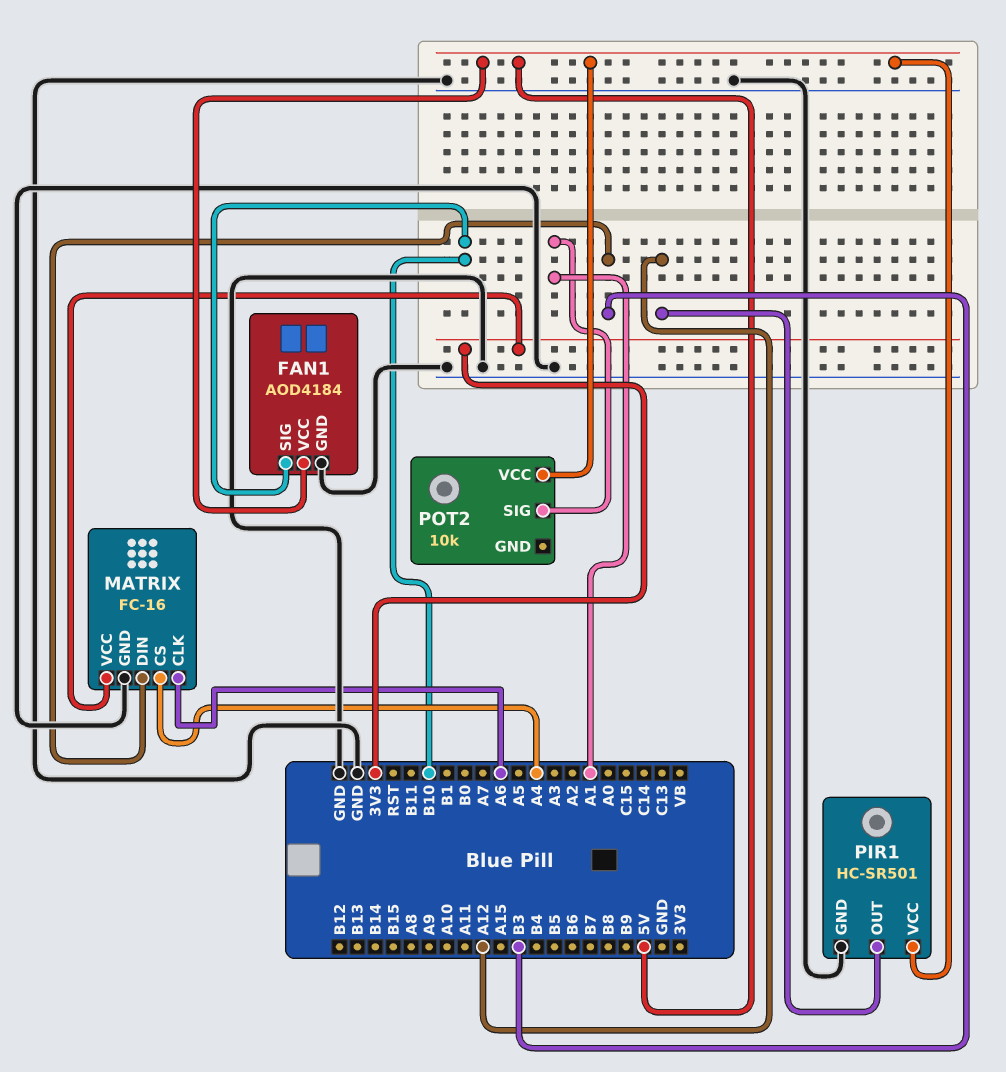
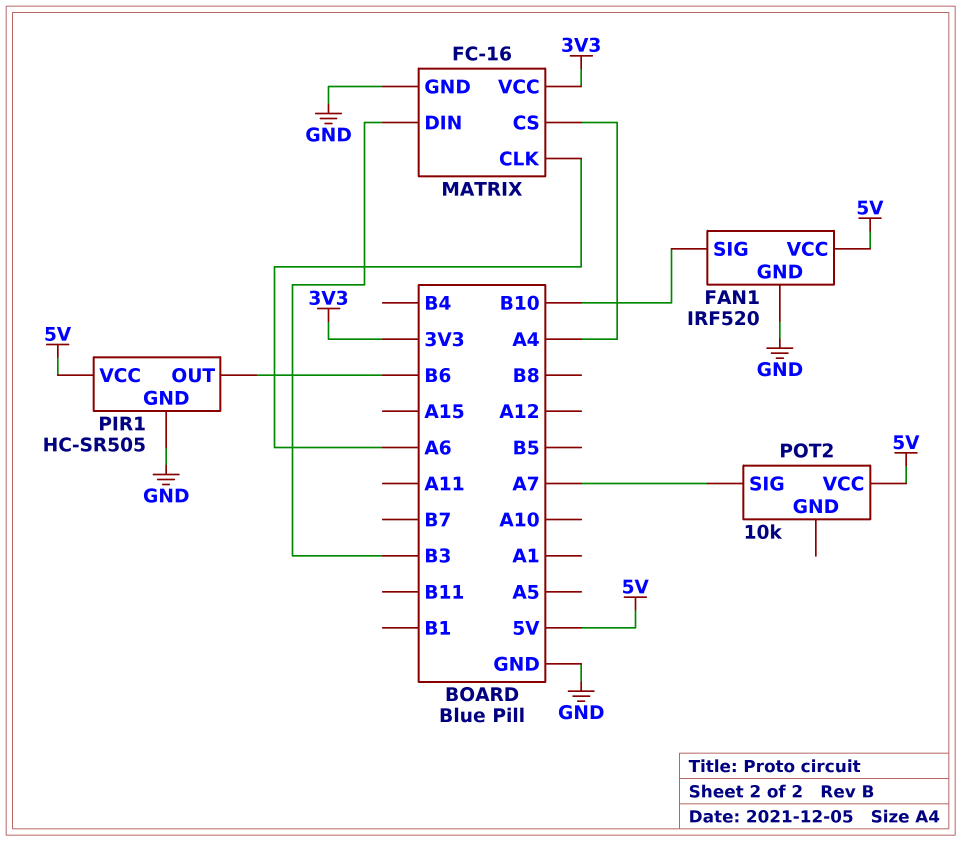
FAN1: AOD4184 -> IRF520
PIR1: HC-SR501 -> HC-SR505
PIR1 pin OUT: A12 -> B6
POT2 pin SIG: A1 -> A7

